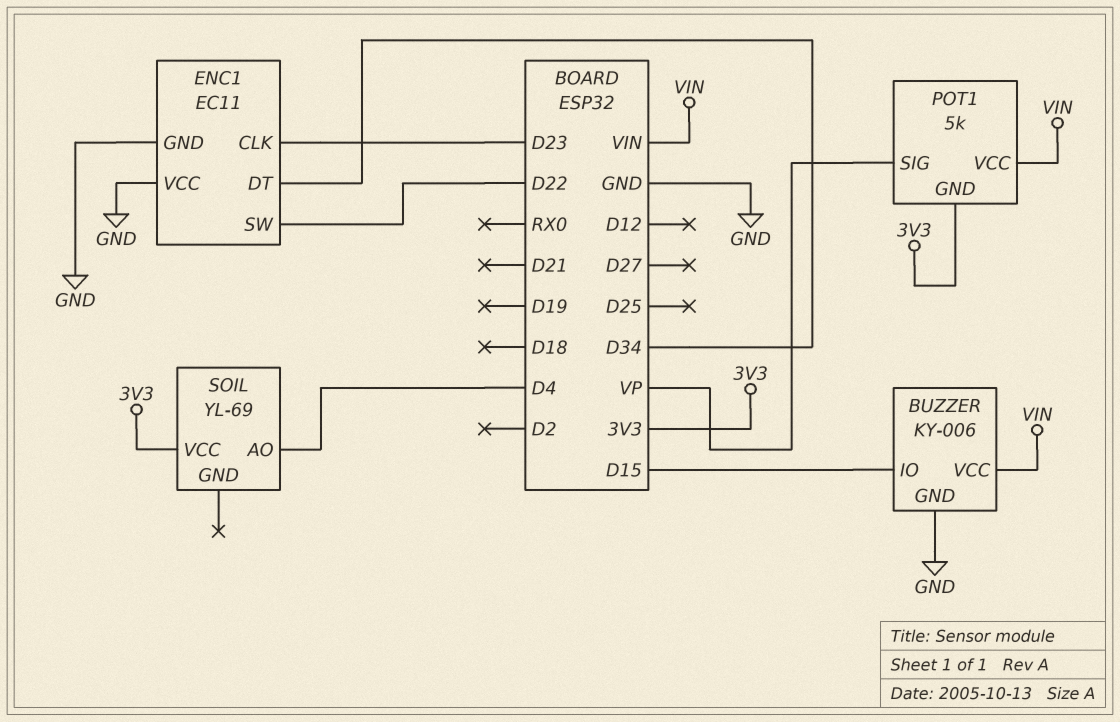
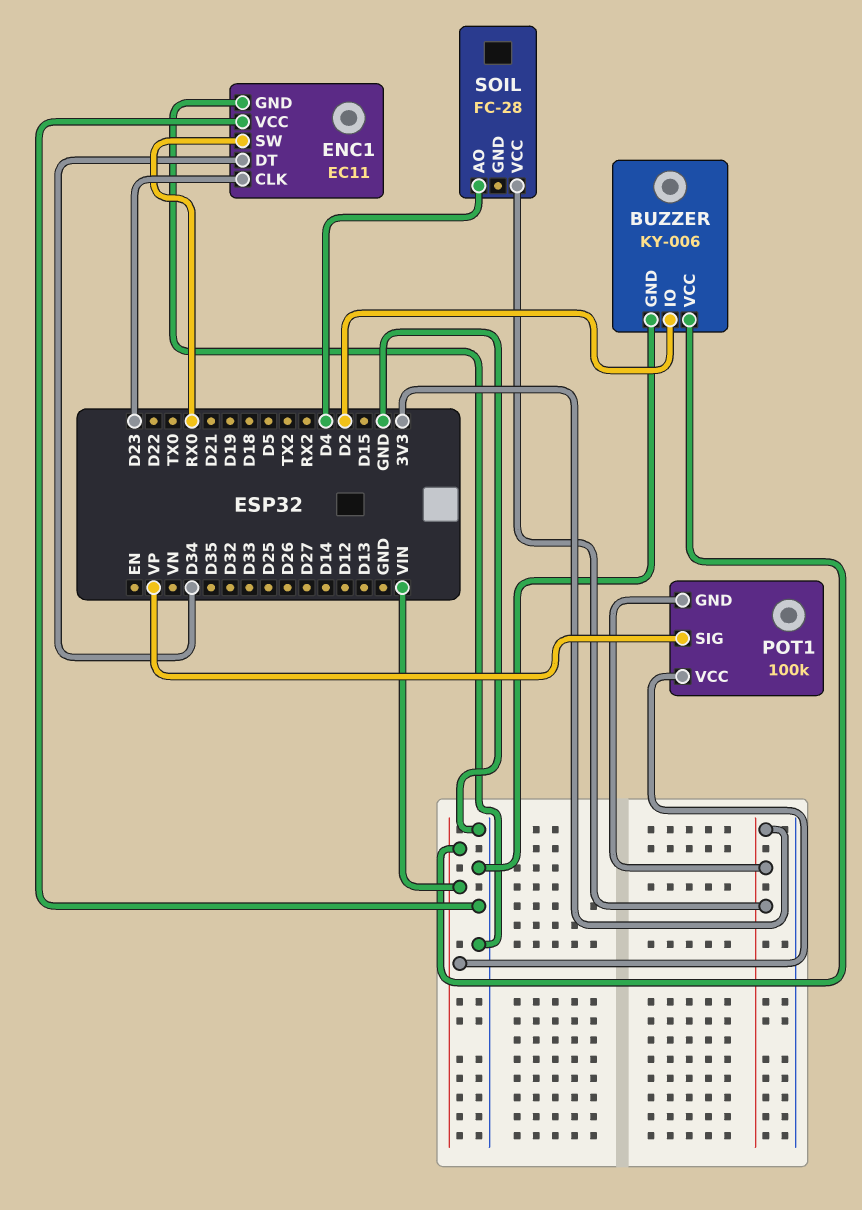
BUZZER pin IO: D15 -> D2
ENC1 pin SW: D22 -> RX0
POT1: 5k -> 100k
SOIL: YL-69 -> FC-28

